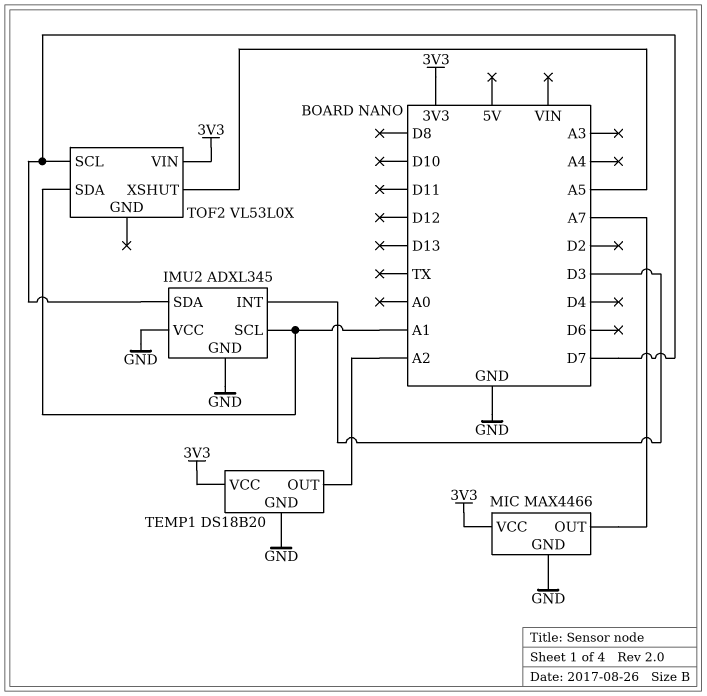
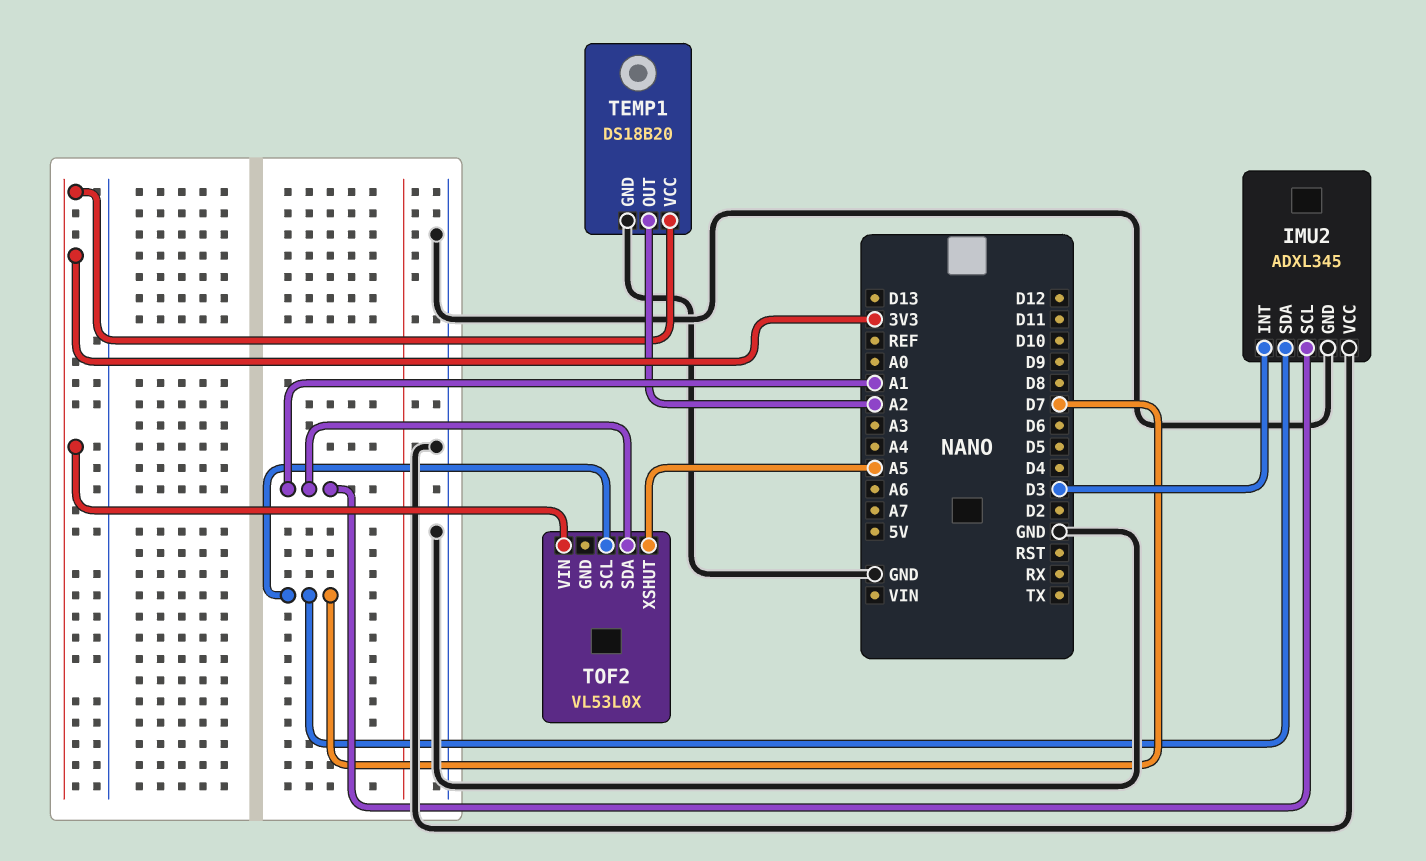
MIC: MAX4466 -> none
MIC pin GND: GND -> none
MIC pin OUT: A7 -> none
MIC pin VCC: 3V3 -> none

